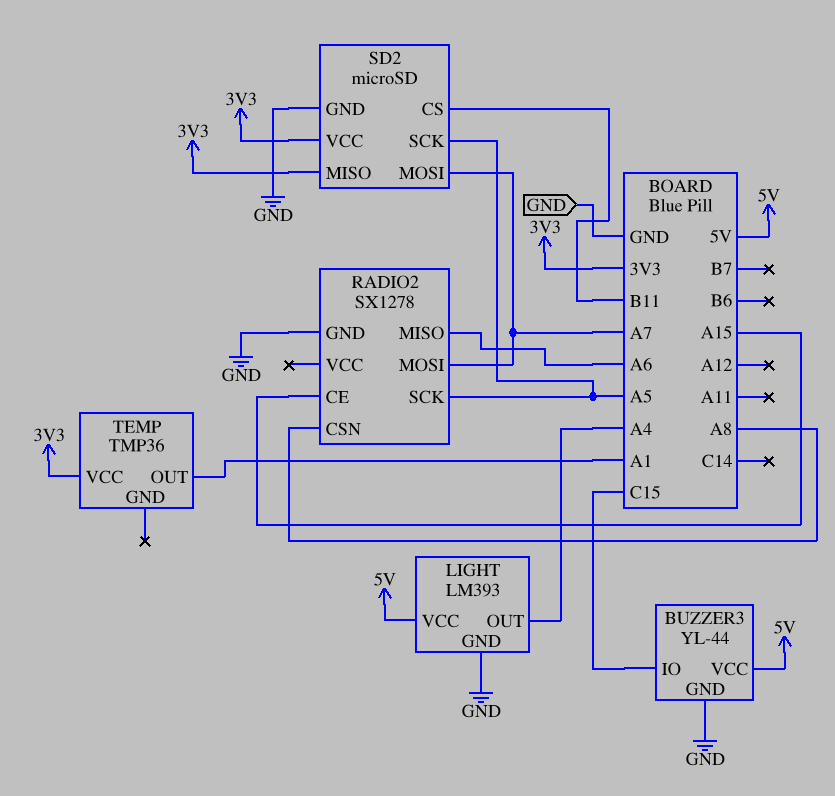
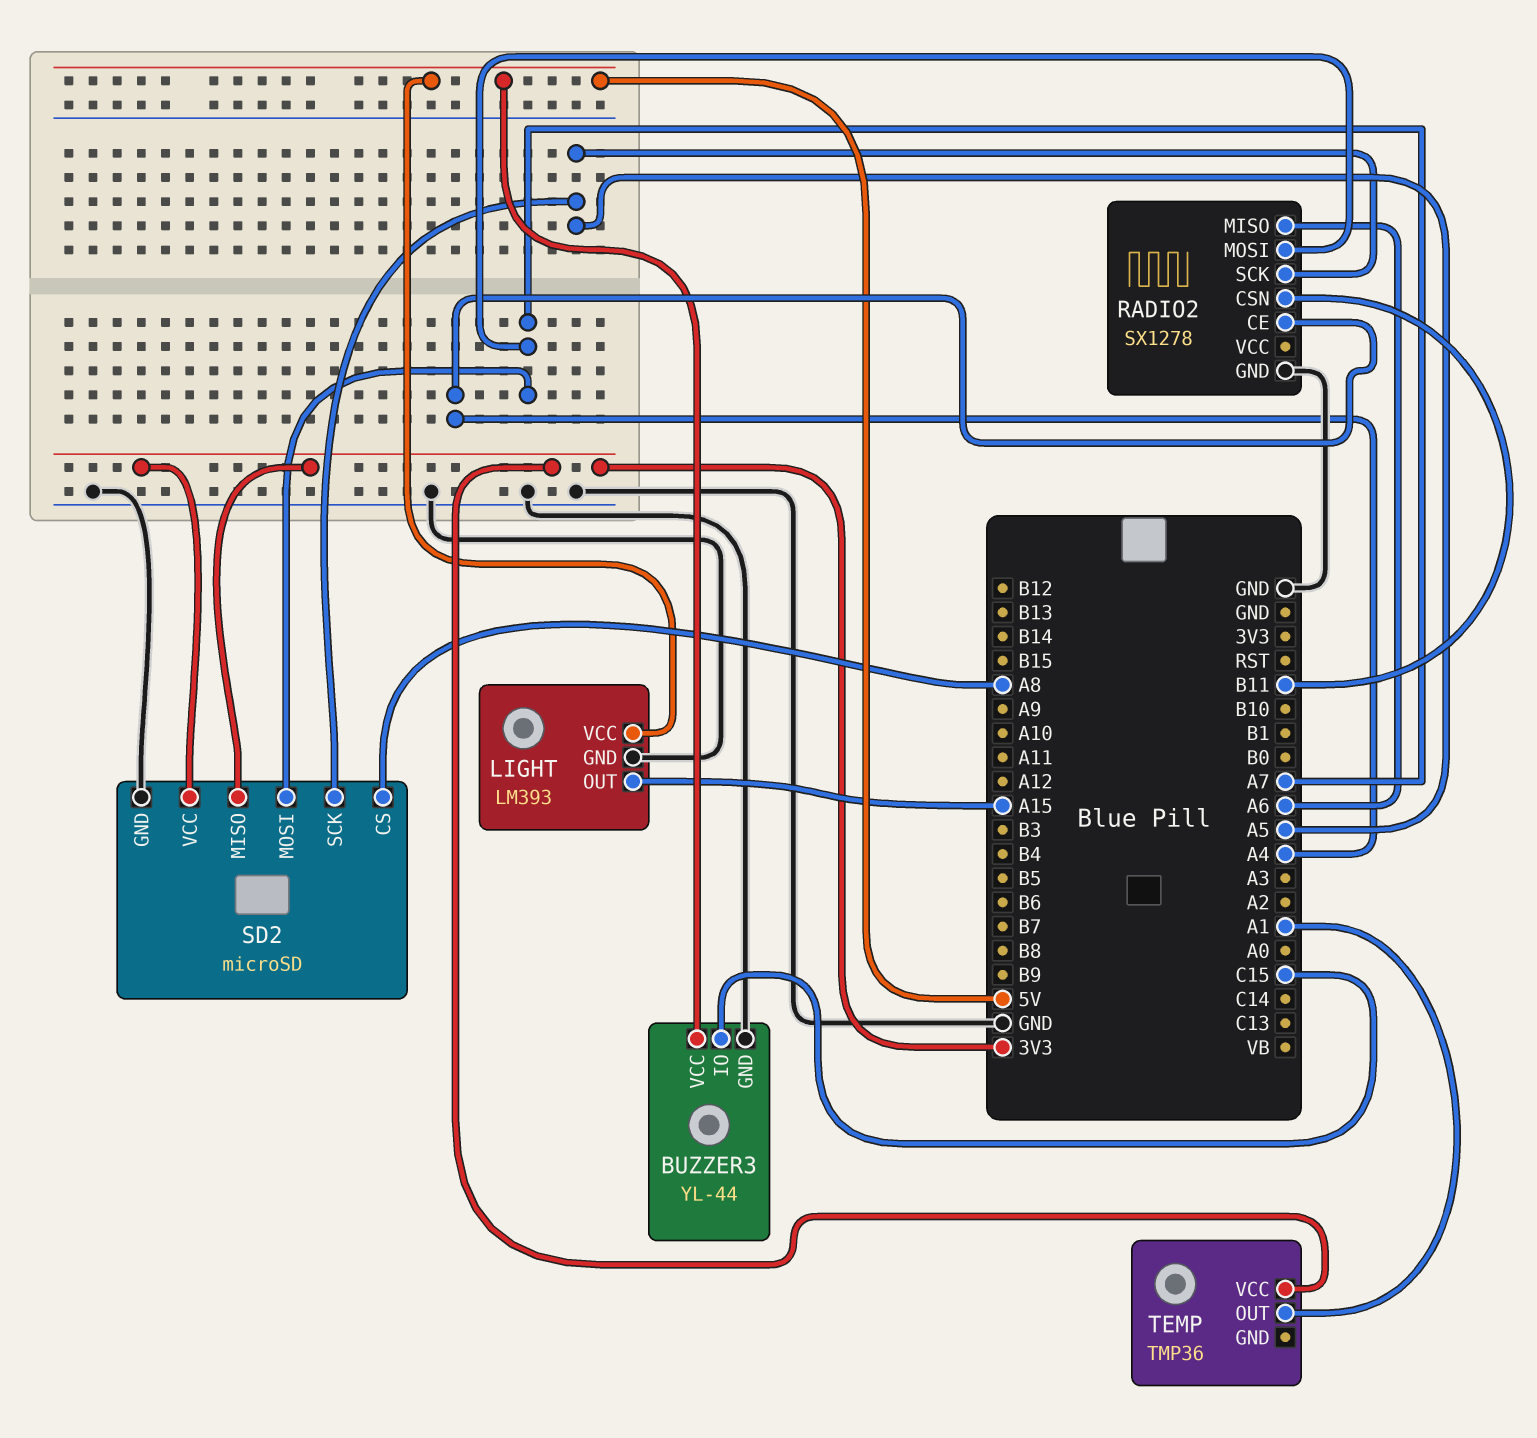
LIGHT pin OUT: A4 -> A15
RADIO2 pin CE: A15 -> A4
RADIO2 pin CSN: A8 -> B11
SD2 pin CS: B11 -> A8

